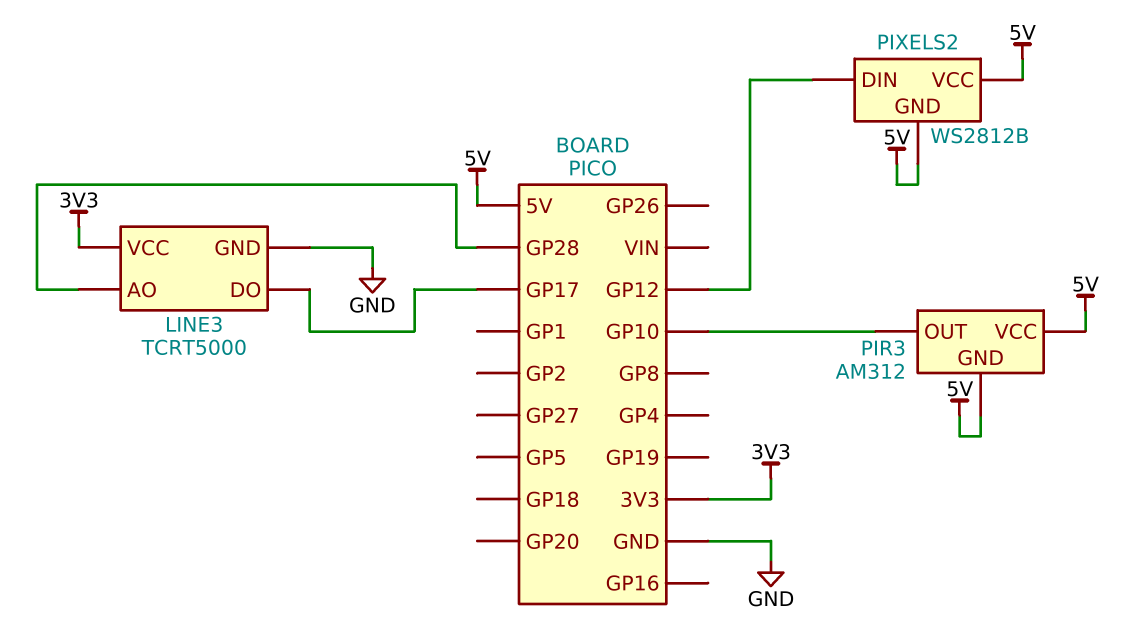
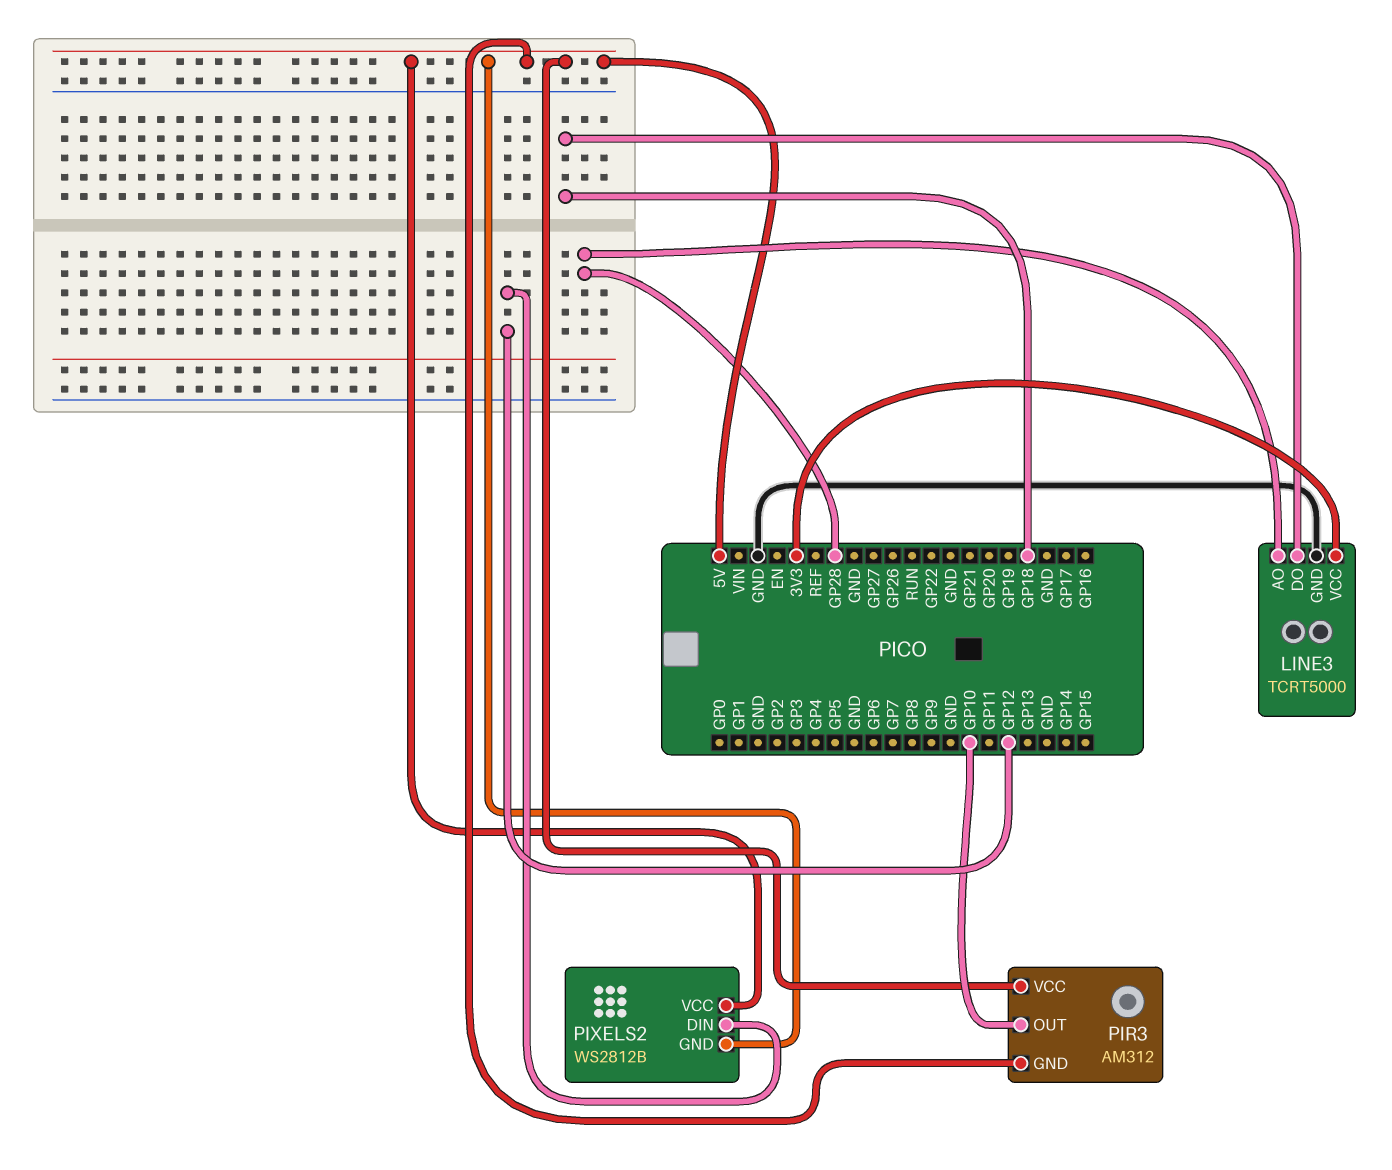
LINE3 pin DO: GP17 -> GP18

